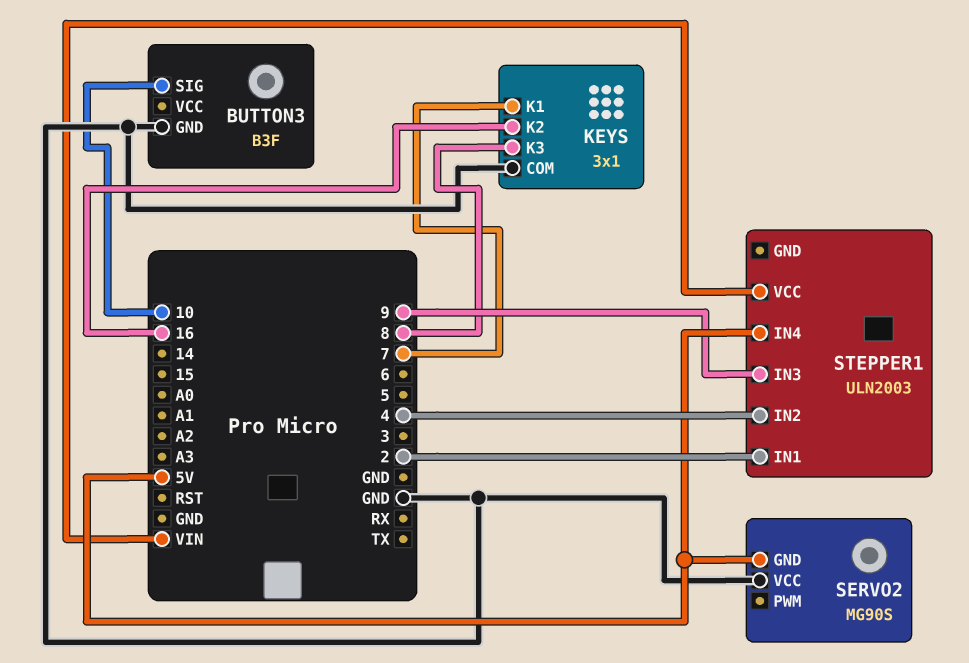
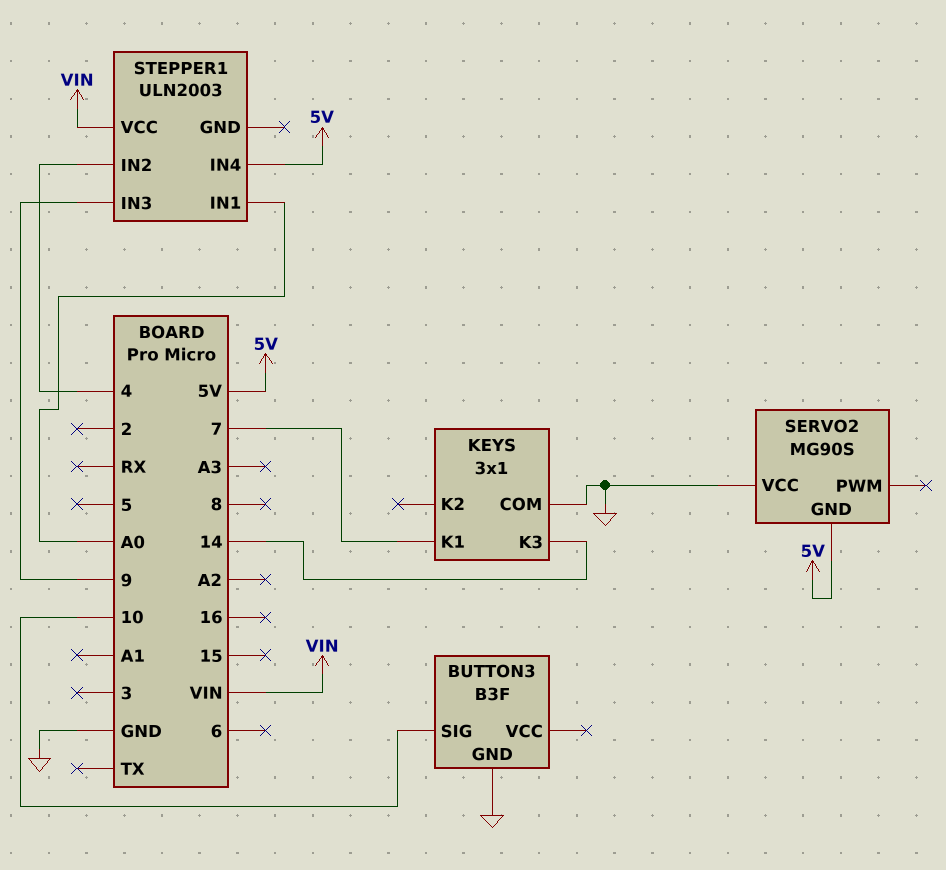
KEYS pin K2: 16 -> none
KEYS pin K3: 8 -> 14
STEPPER1 pin IN1: 2 -> A0

